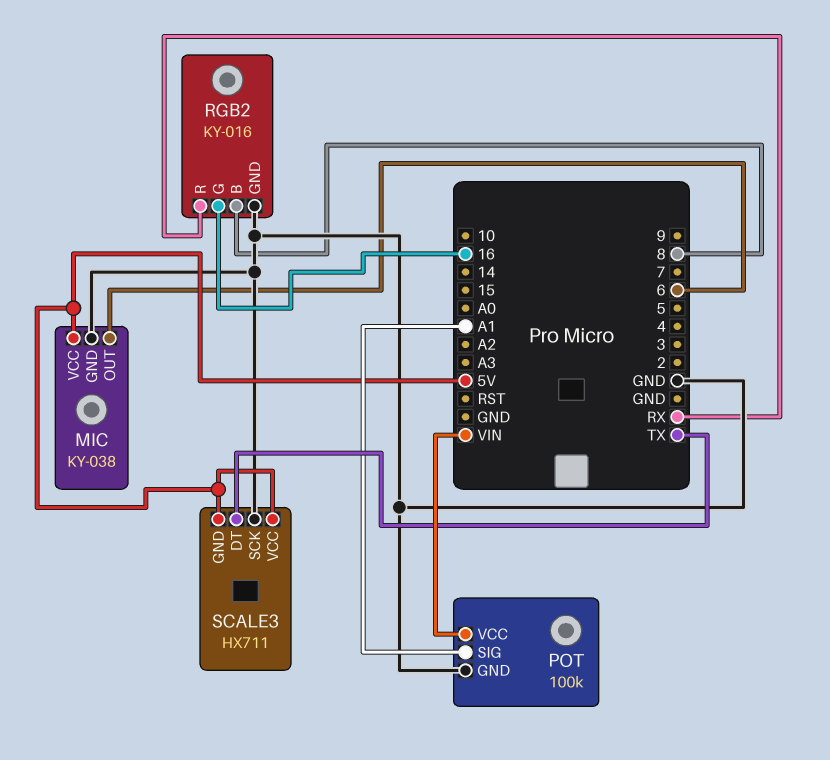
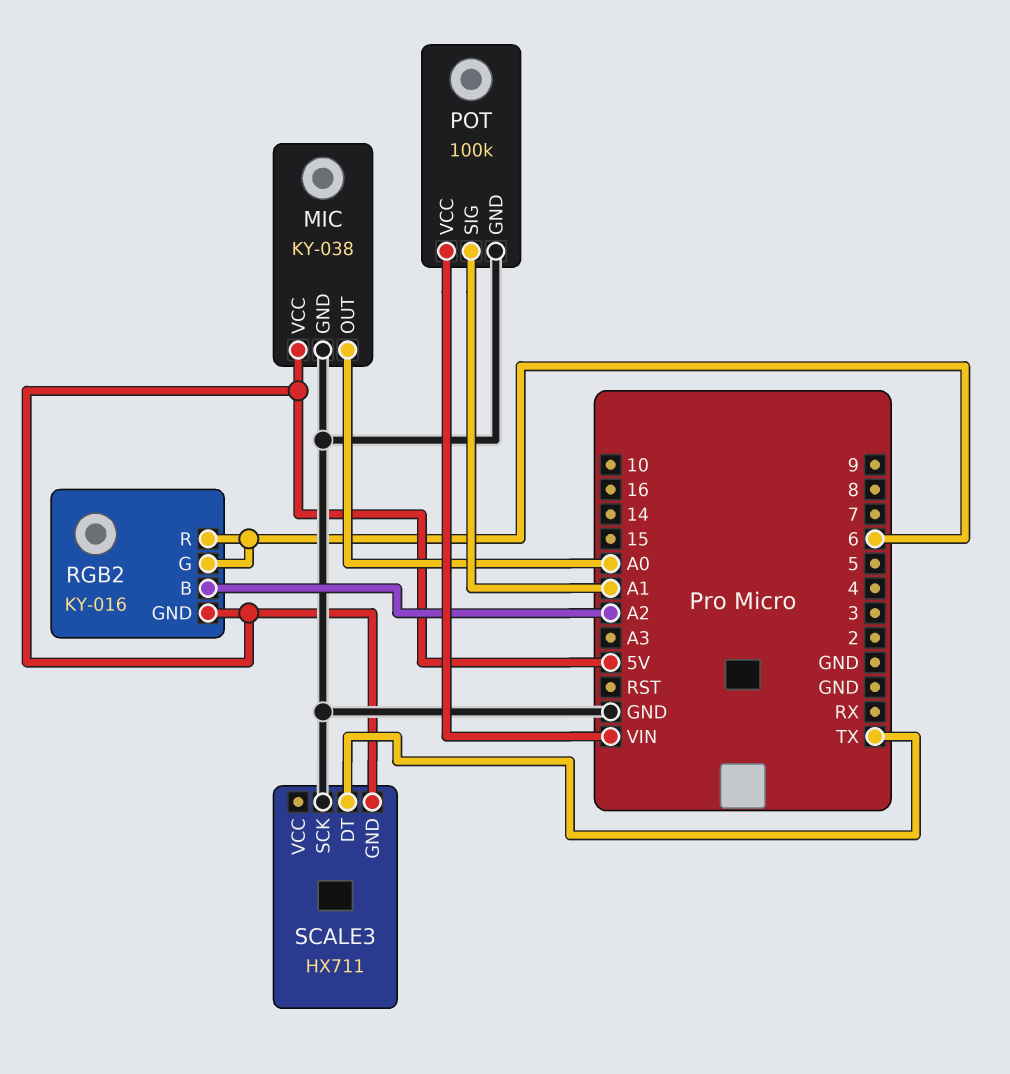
MIC pin OUT: 6 -> A0
RGB2 pin B: 8 -> A2
RGB2 pin G: 16 -> 6
RGB2 pin GND: GND -> 5V
RGB2 pin R: RX -> 6
SCALE3 pin VCC: 5V -> none

